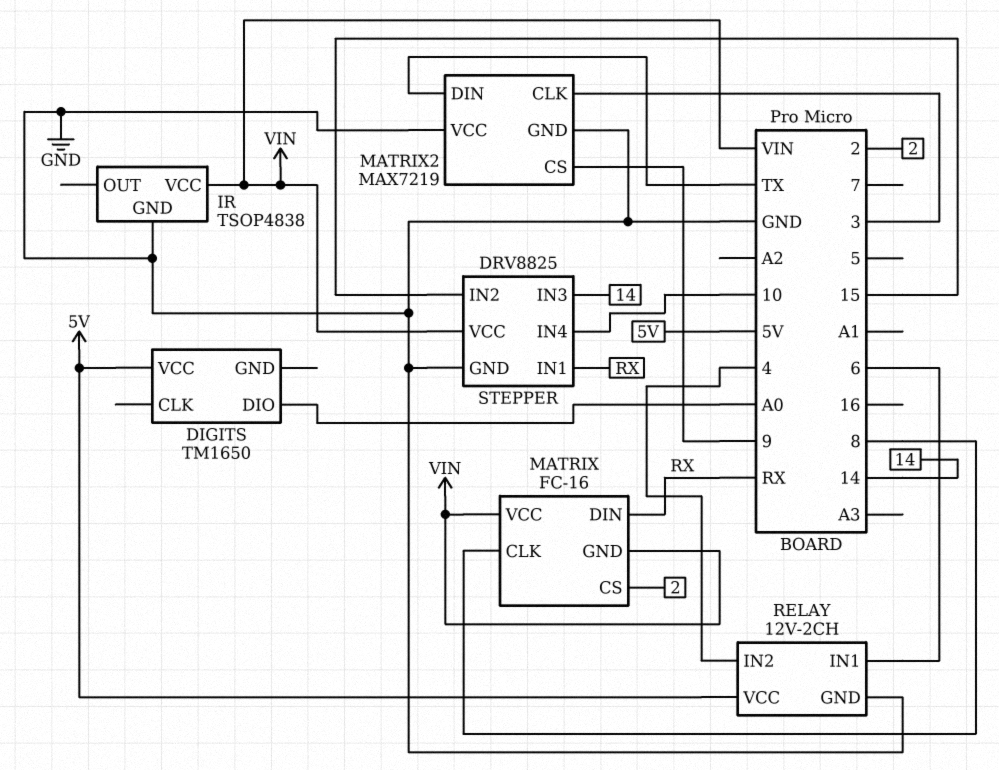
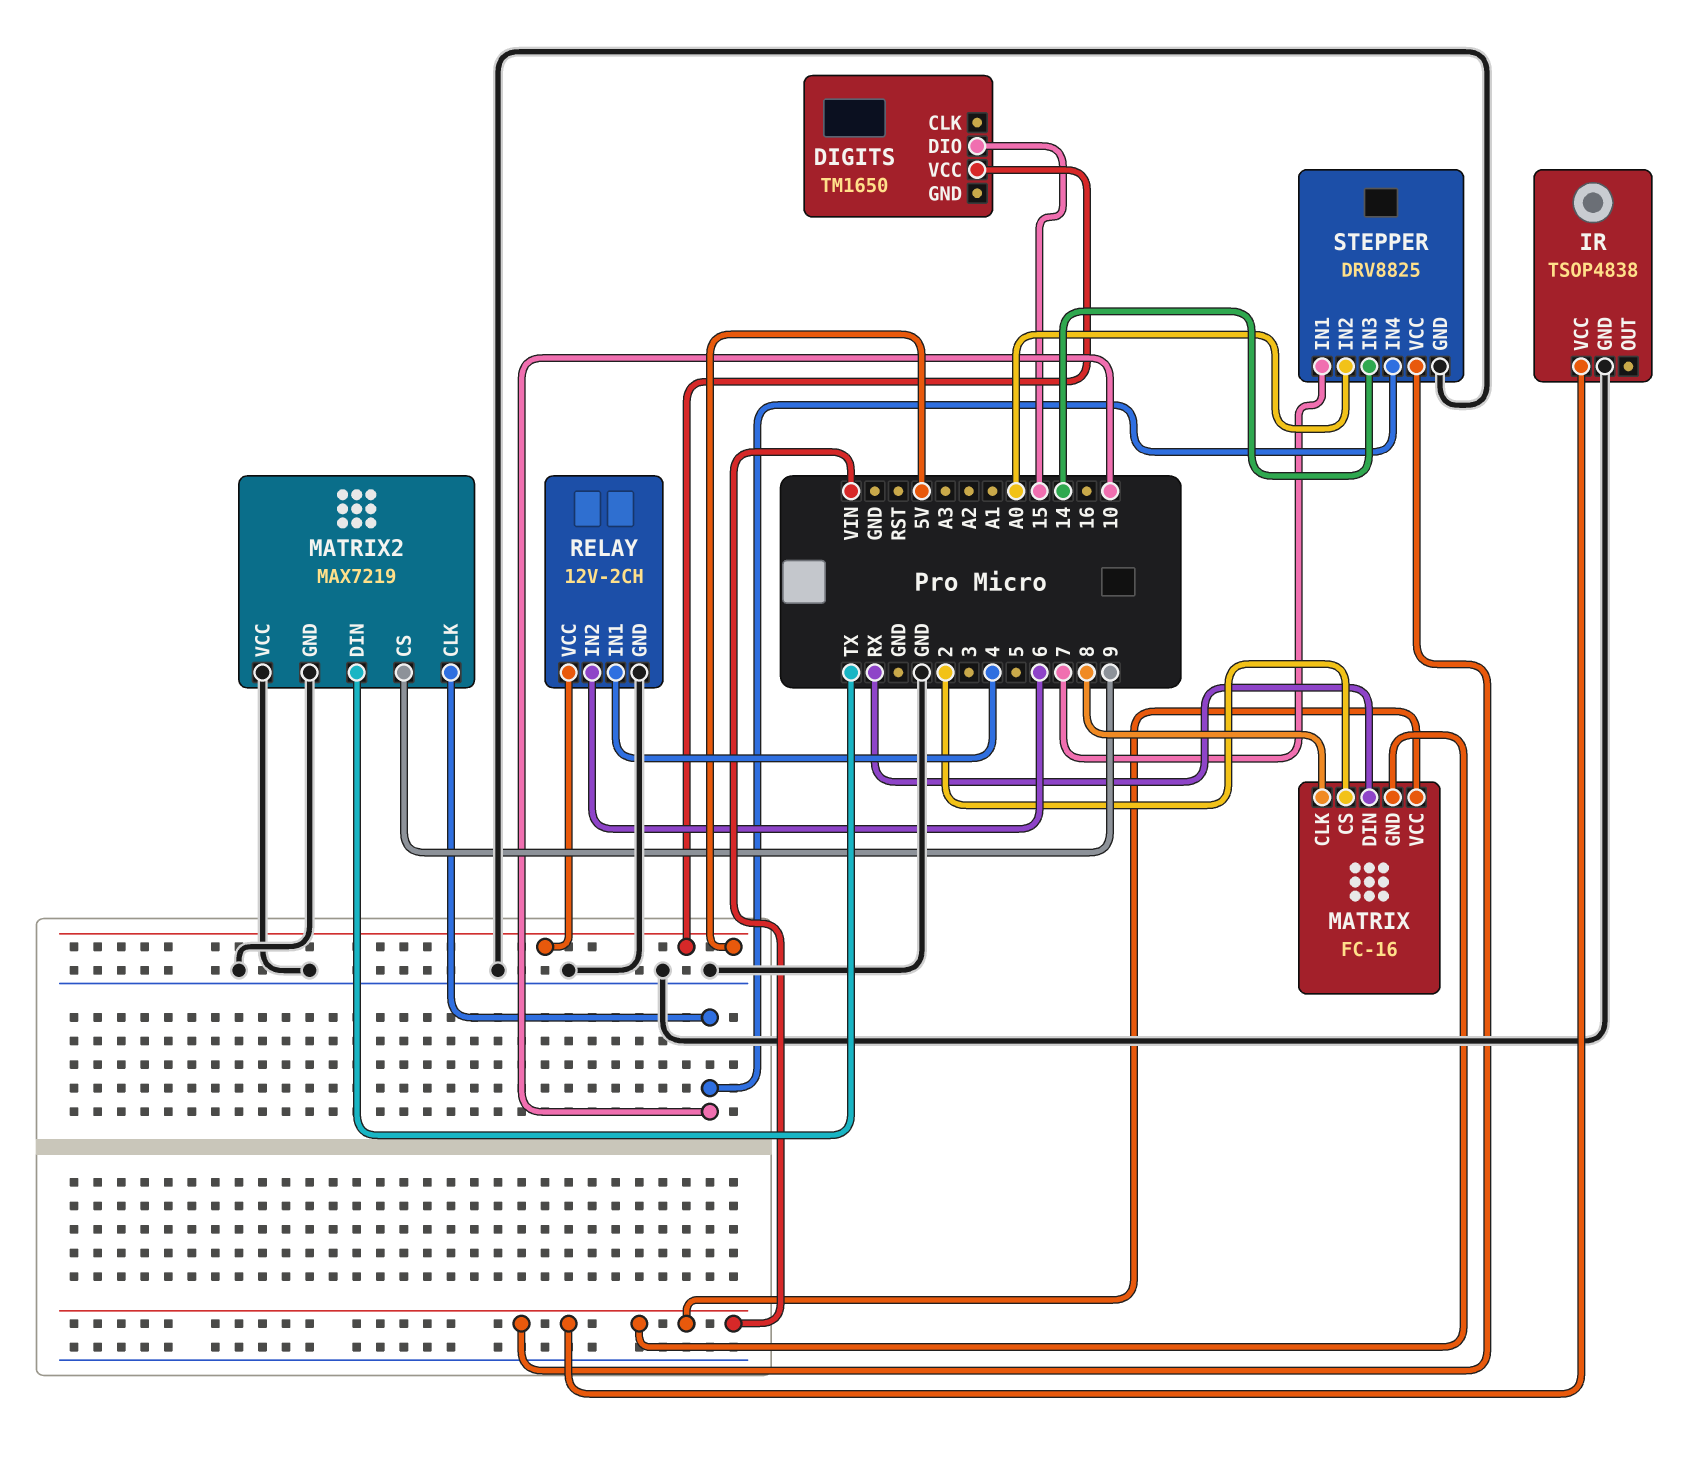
DIGITS pin DIO: A0 -> 15
MATRIX2 pin CLK: 3 -> 10
RELAY pin IN1: 6 -> 4
RELAY pin IN2: 4 -> 6
STEPPER pin IN1: RX -> 7
STEPPER pin IN2: 15 -> A0

